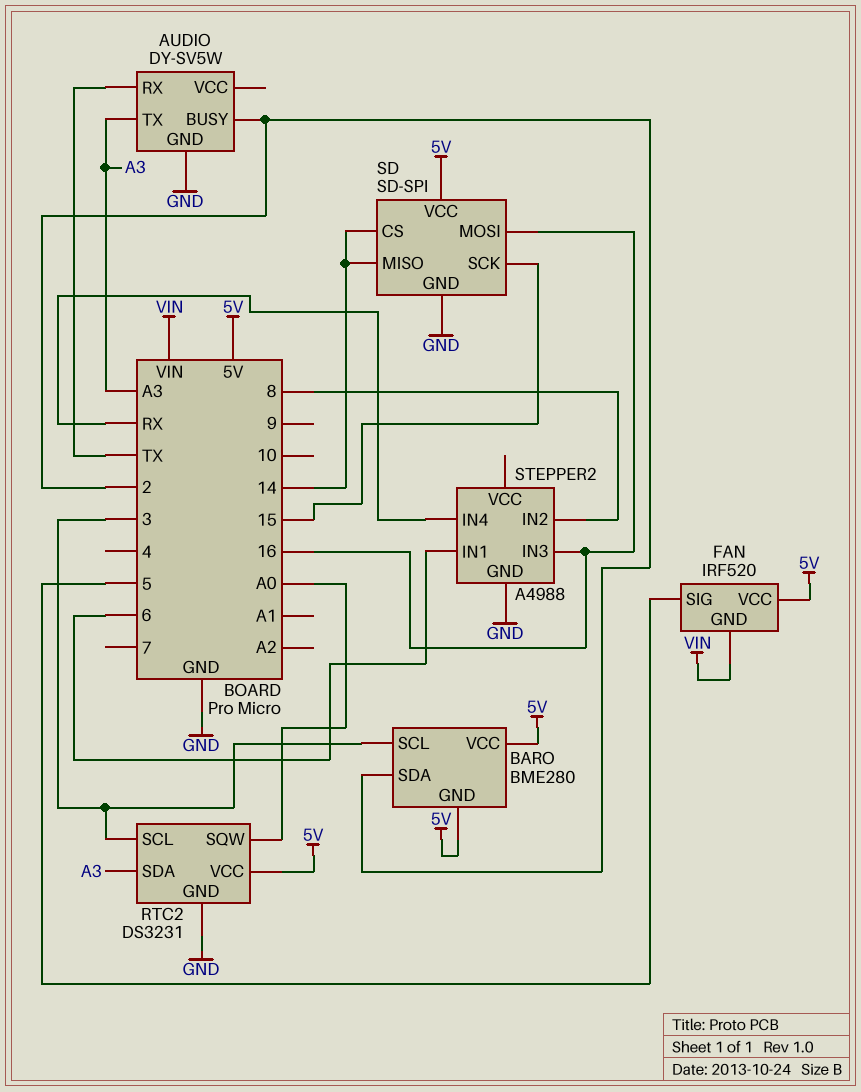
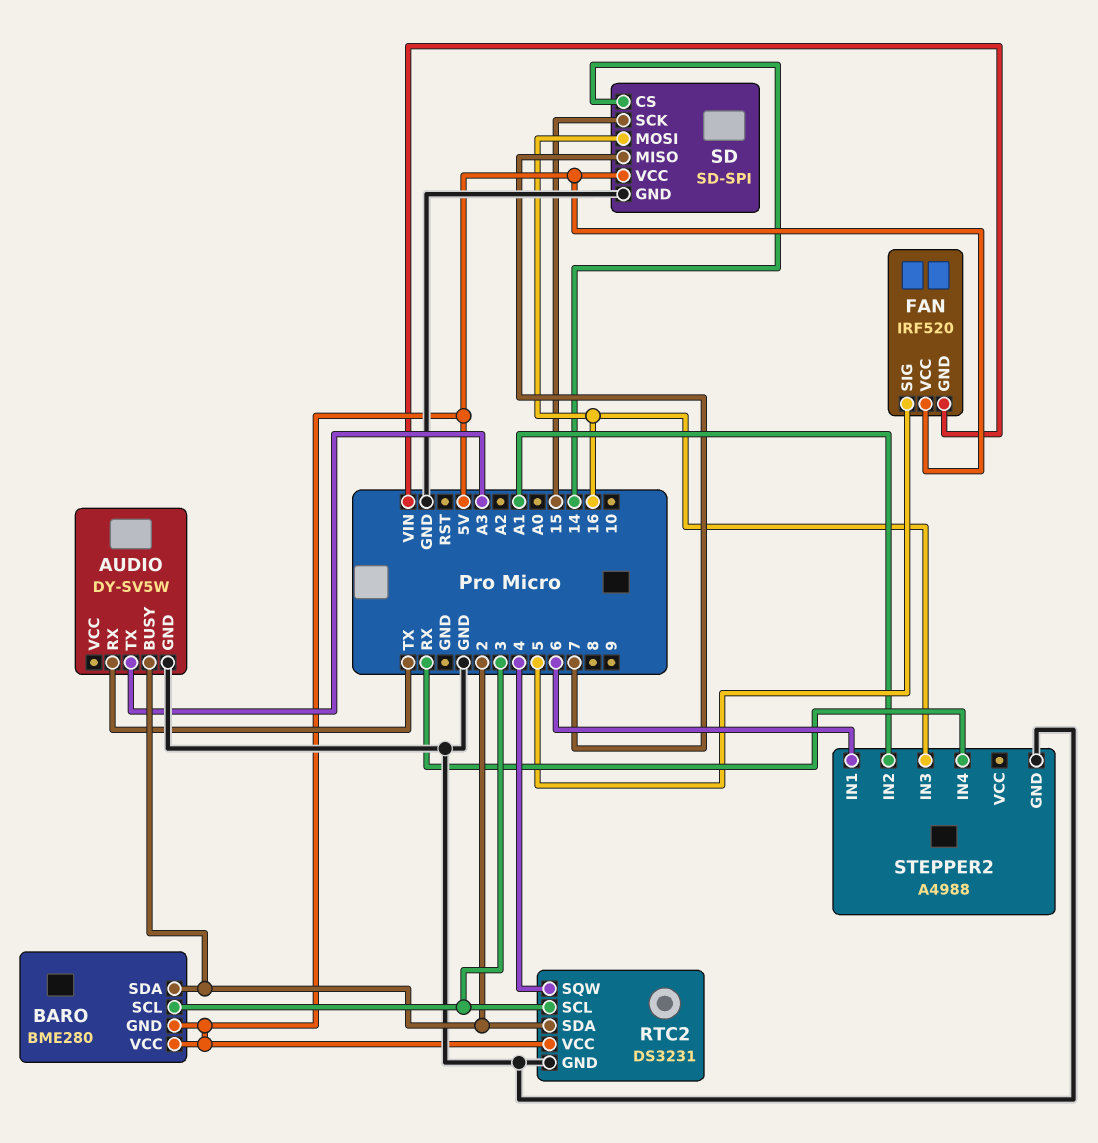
RTC2 pin SDA: A3 -> 2
RTC2 pin SQW: A0 -> 4
SD pin MISO: 14 -> 7
STEPPER2 pin IN2: 8 -> A1

